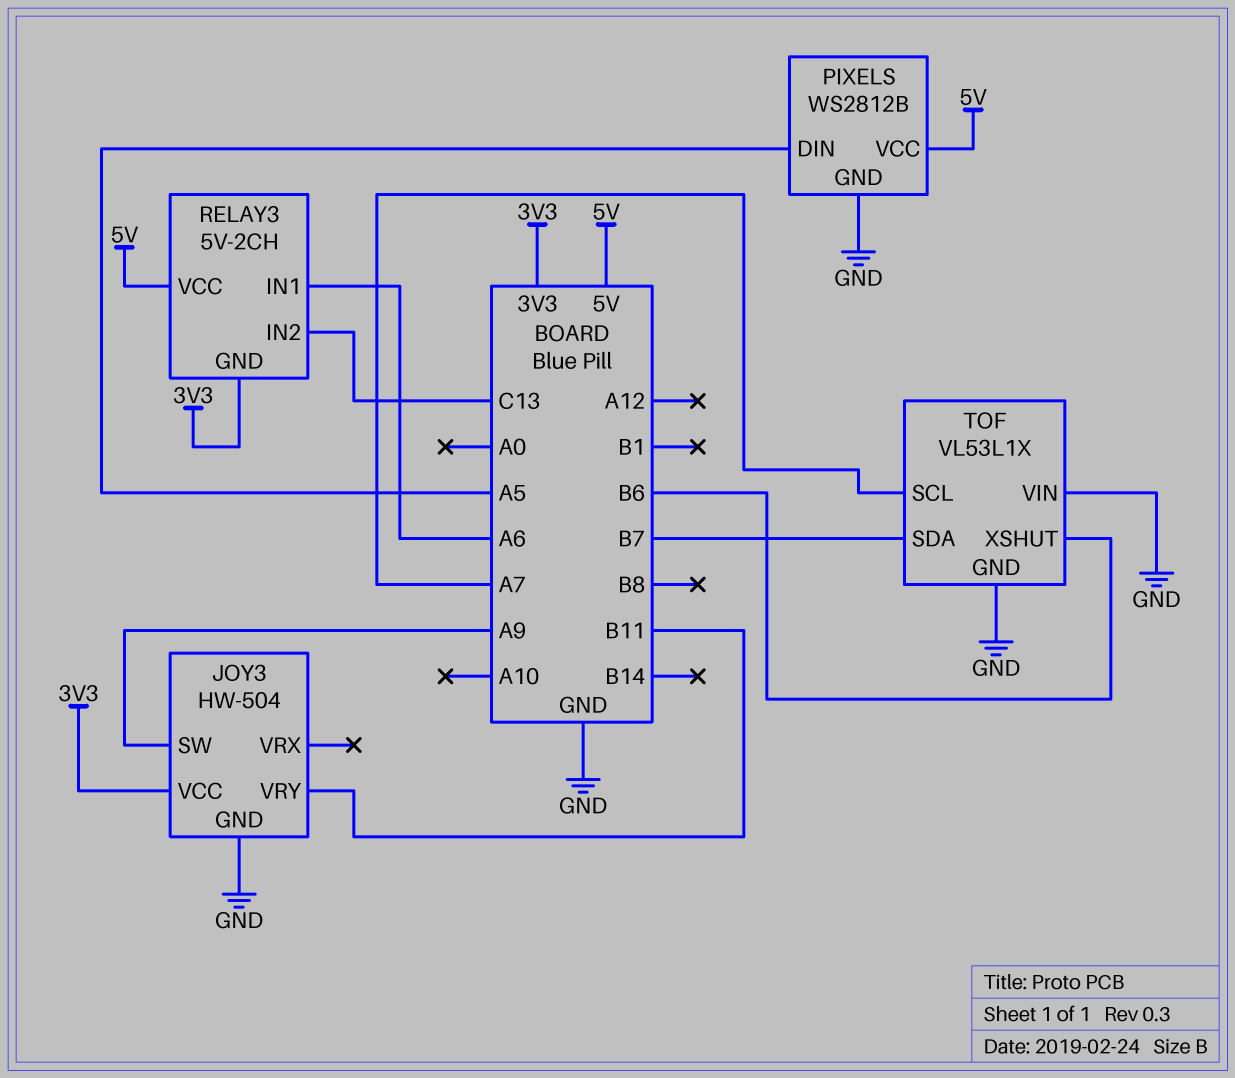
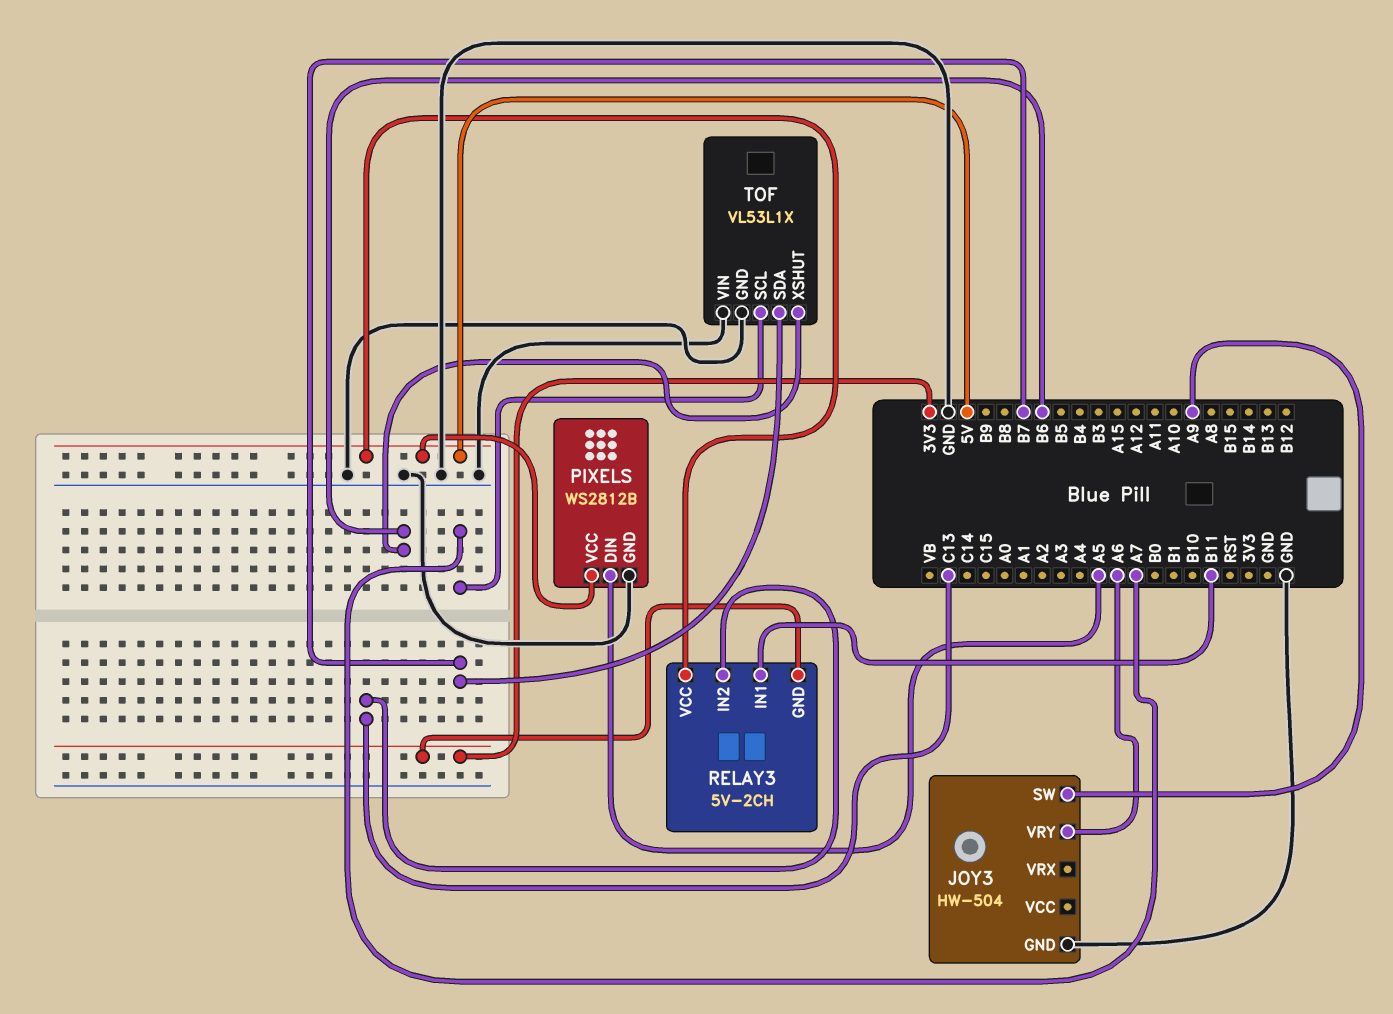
JOY3 pin VCC: 3V3 -> none
JOY3 pin VRY: B11 -> A6
RELAY3 pin IN1: A6 -> B11

